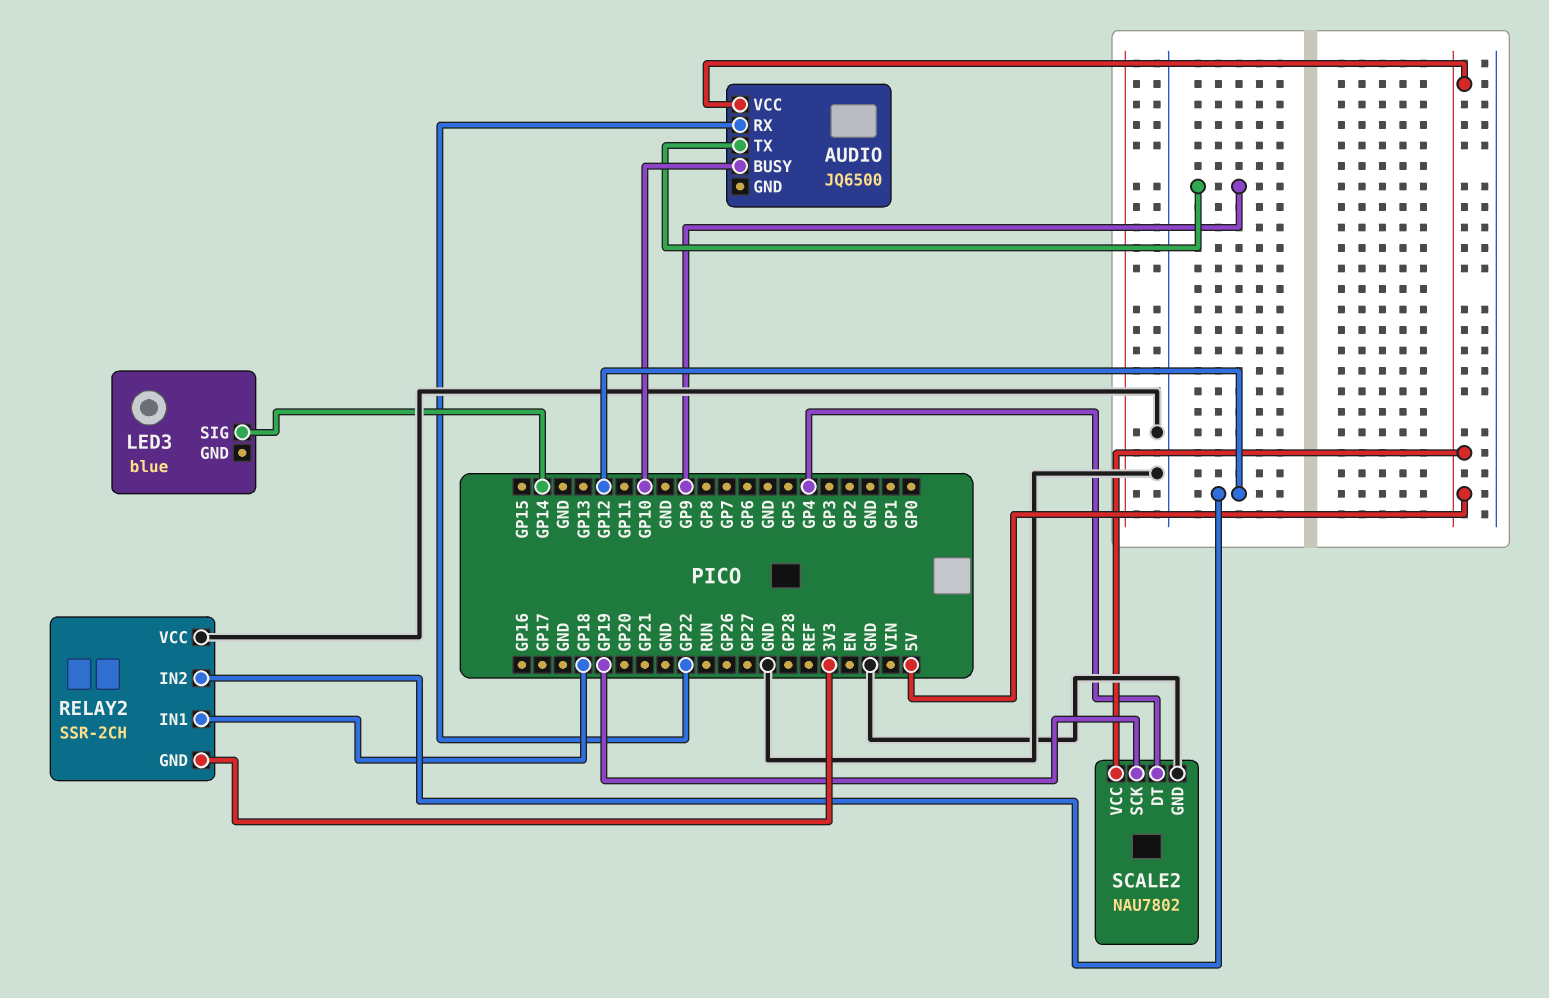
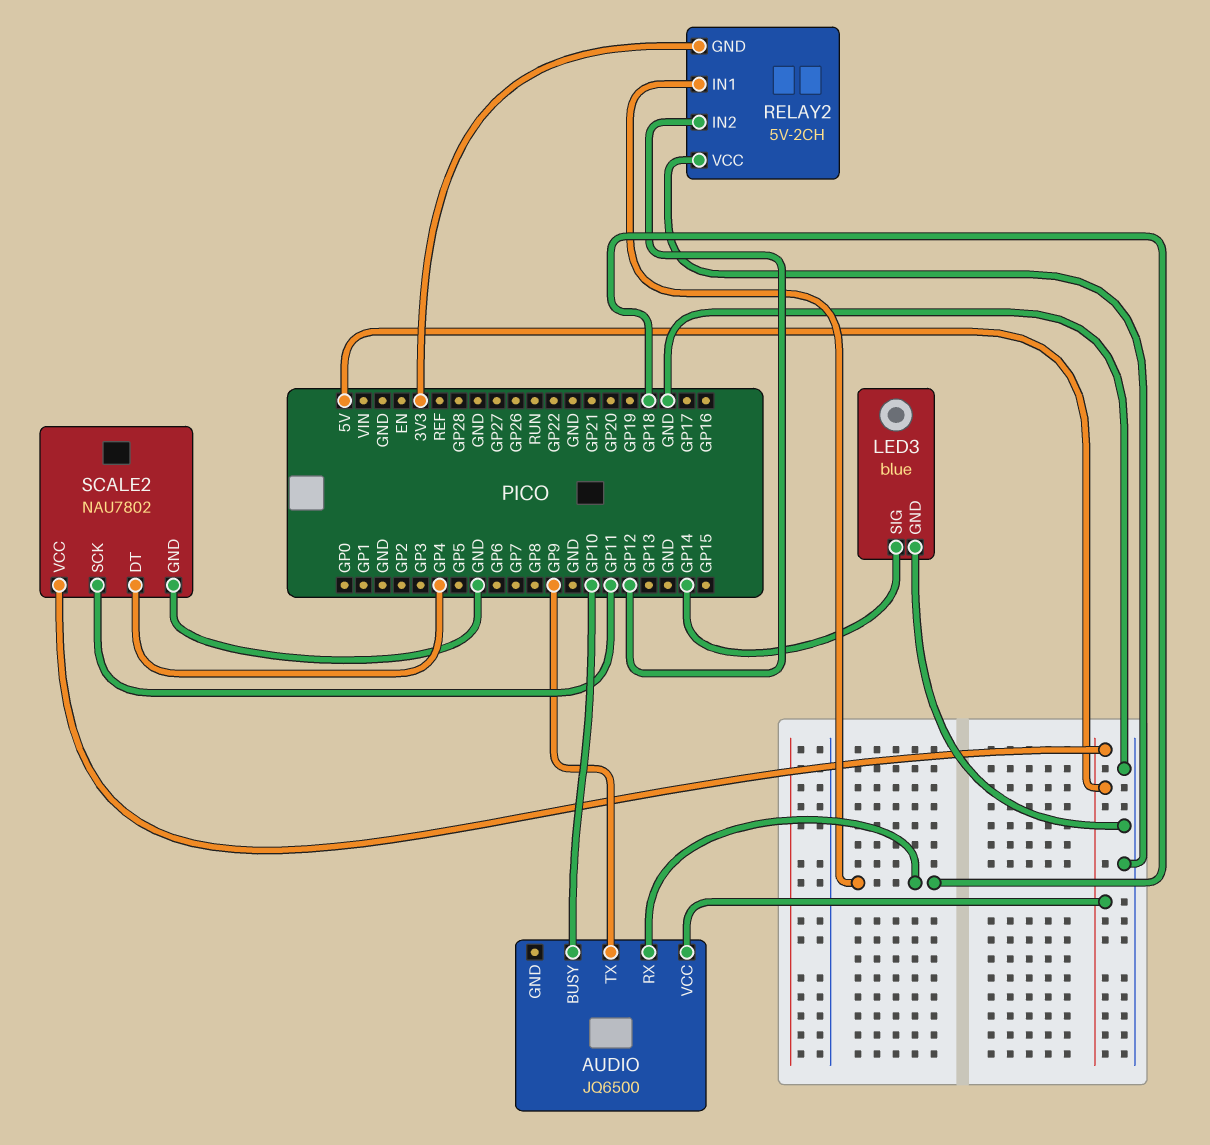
AUDIO pin RX: GP22 -> GP18
LED3 pin GND: none -> GND
RELAY2: SSR-2CH -> 5V-2CH
SCALE2 pin SCK: GP19 -> GP11

